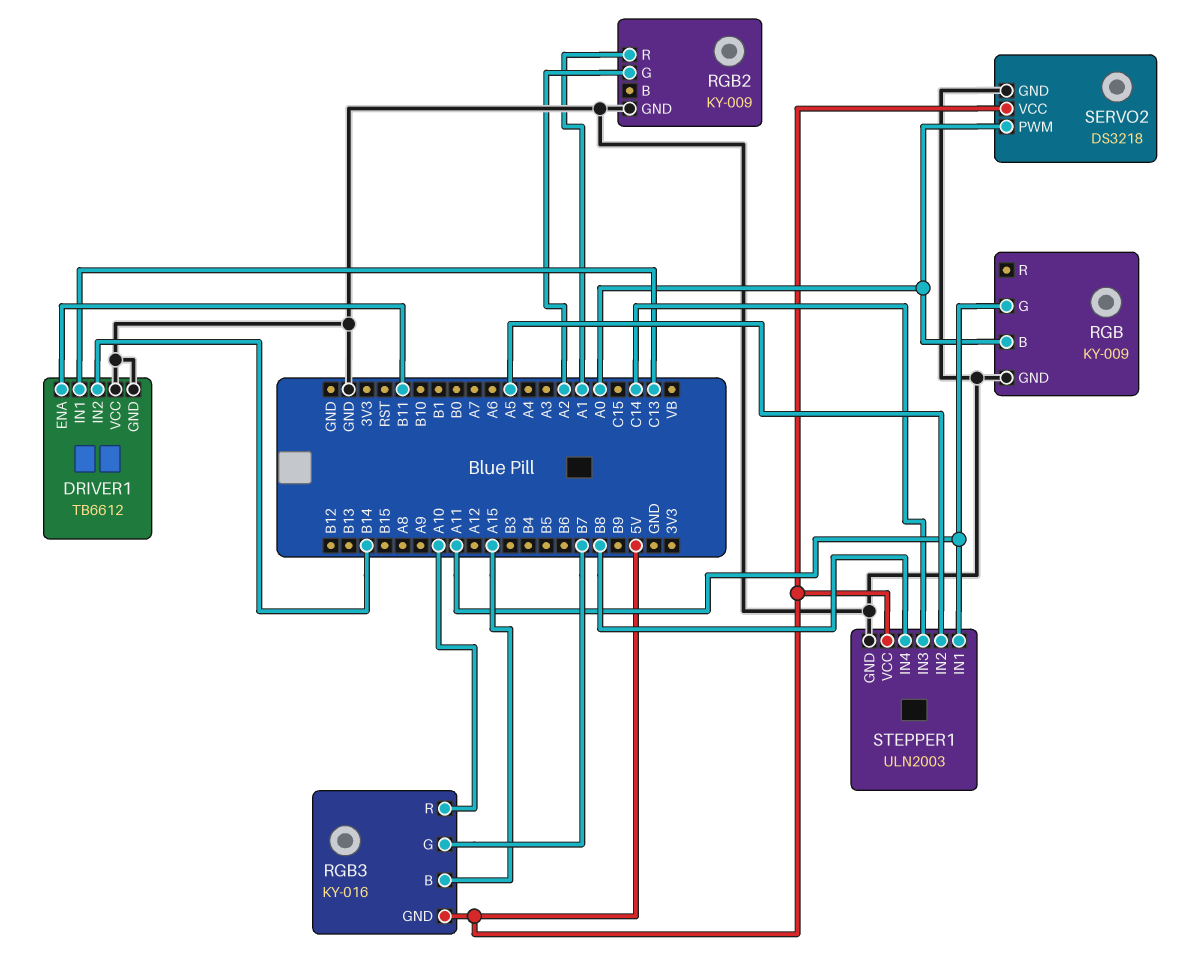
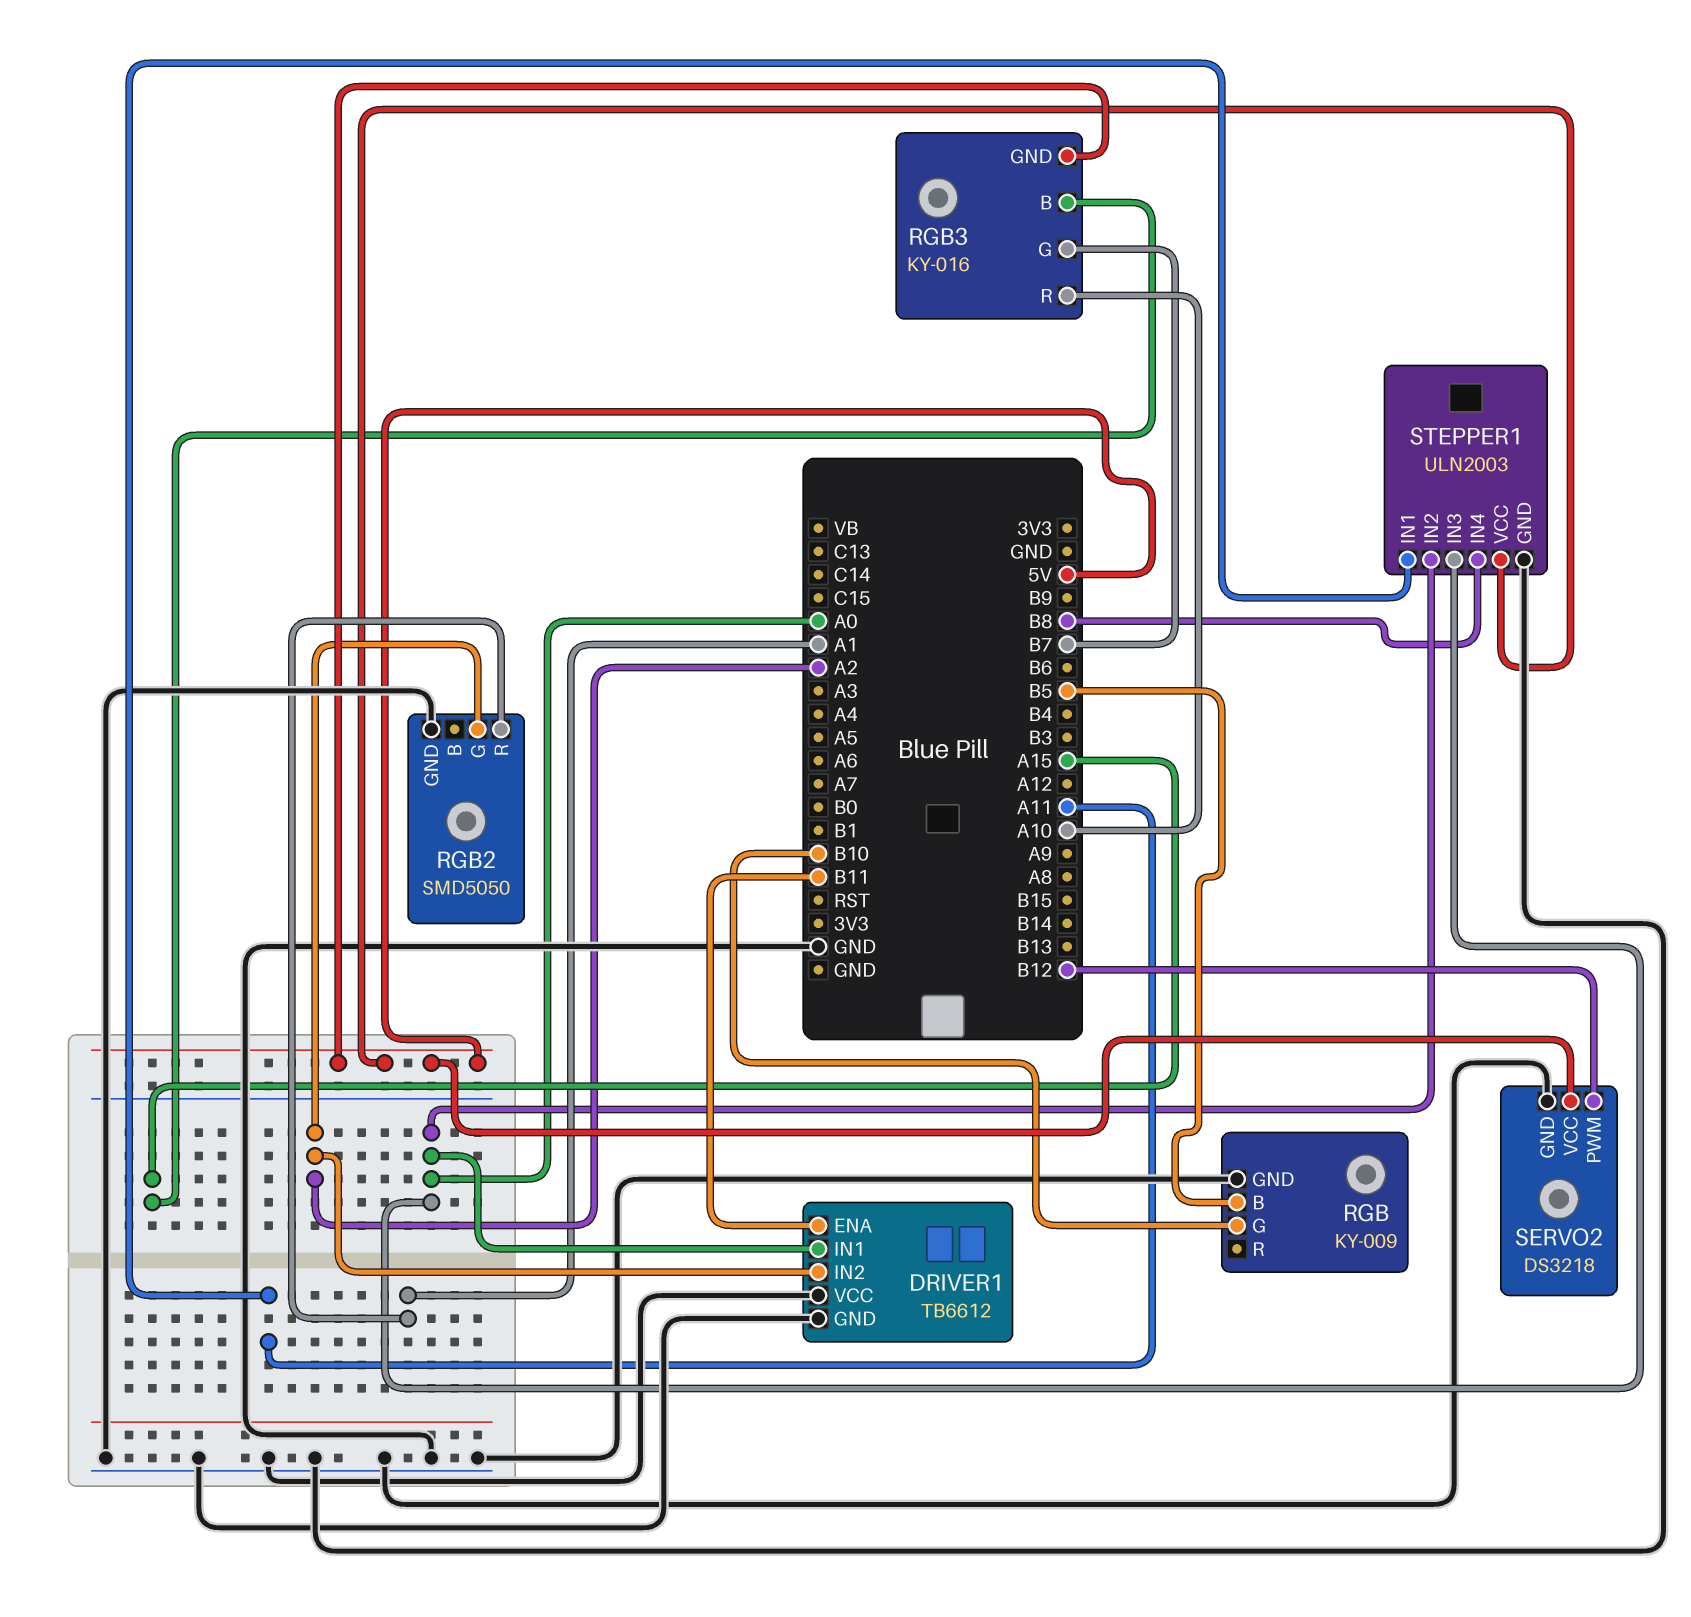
DRIVER1 pin IN1: C13 -> A0
DRIVER1 pin IN2: B14 -> A2
RGB pin B: A0 -> B5
RGB pin G: A11 -> B10
RGB2: KY-009 -> SMD5050
SERVO2 pin PWM: A0 -> B12
STEPPER1 pin IN2: A5 -> A0
STEPPER1 pin IN3: C14 -> A0

